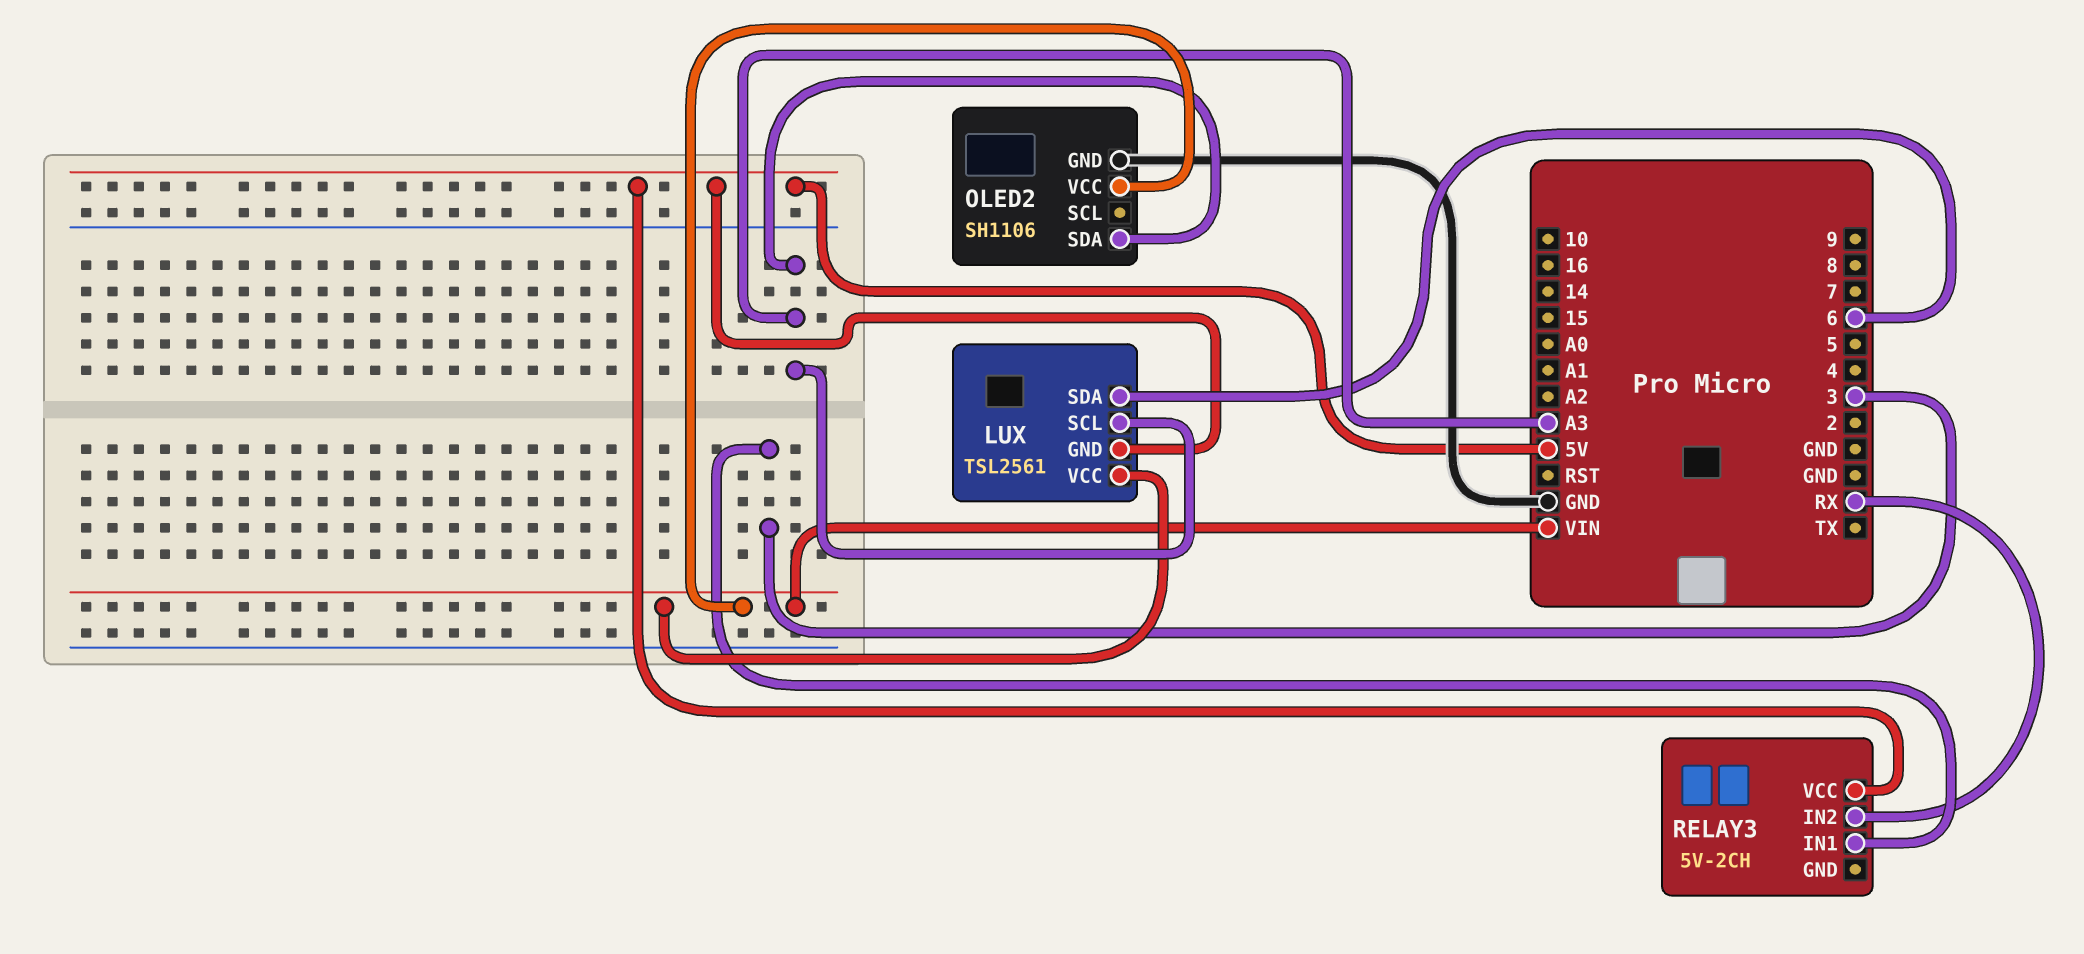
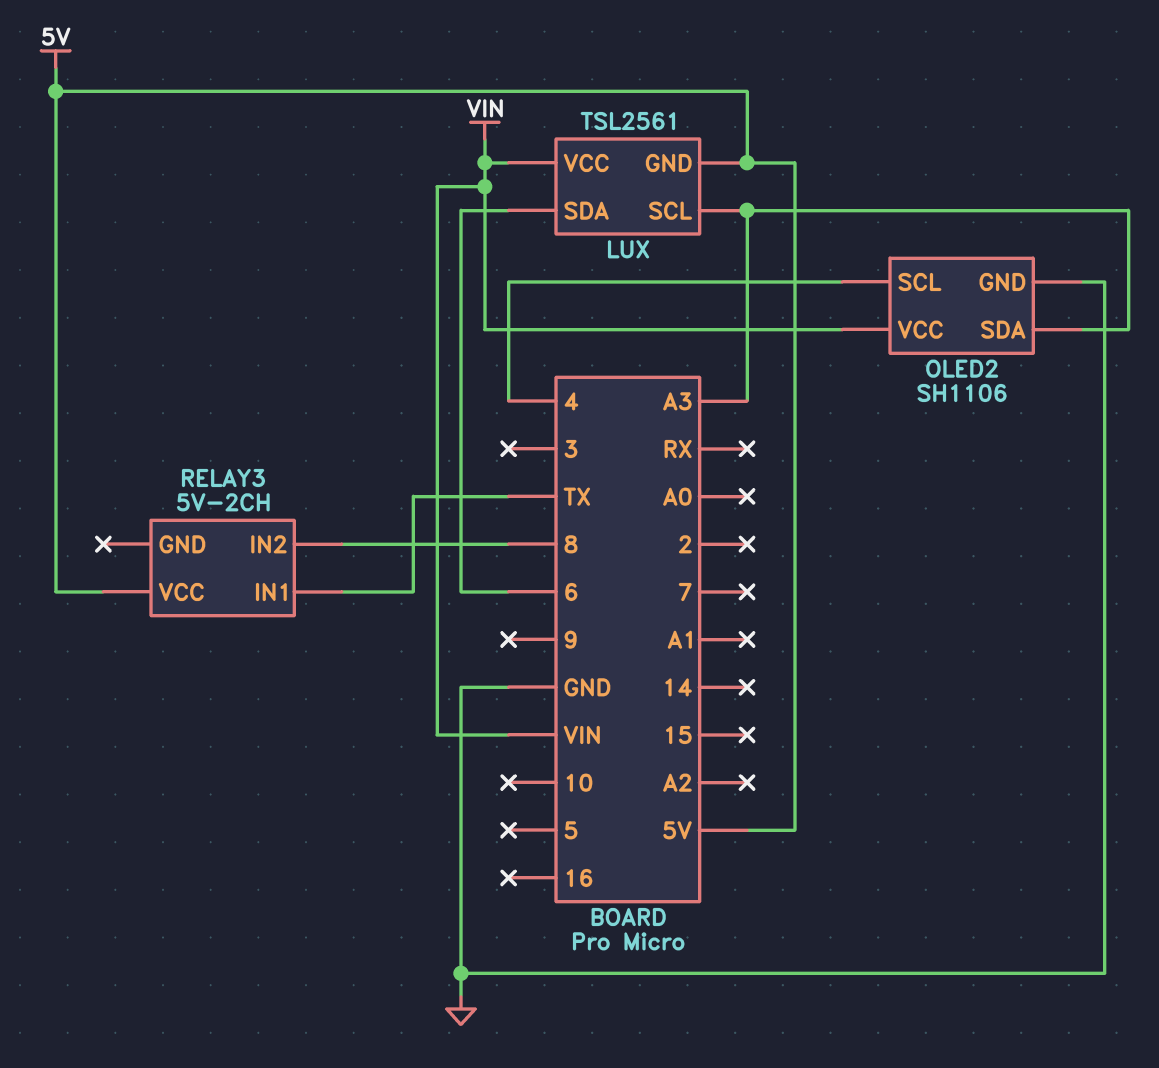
OLED2 pin SCL: none -> 4
RELAY3 pin IN1: 3 -> TX
RELAY3 pin IN2: RX -> 8

